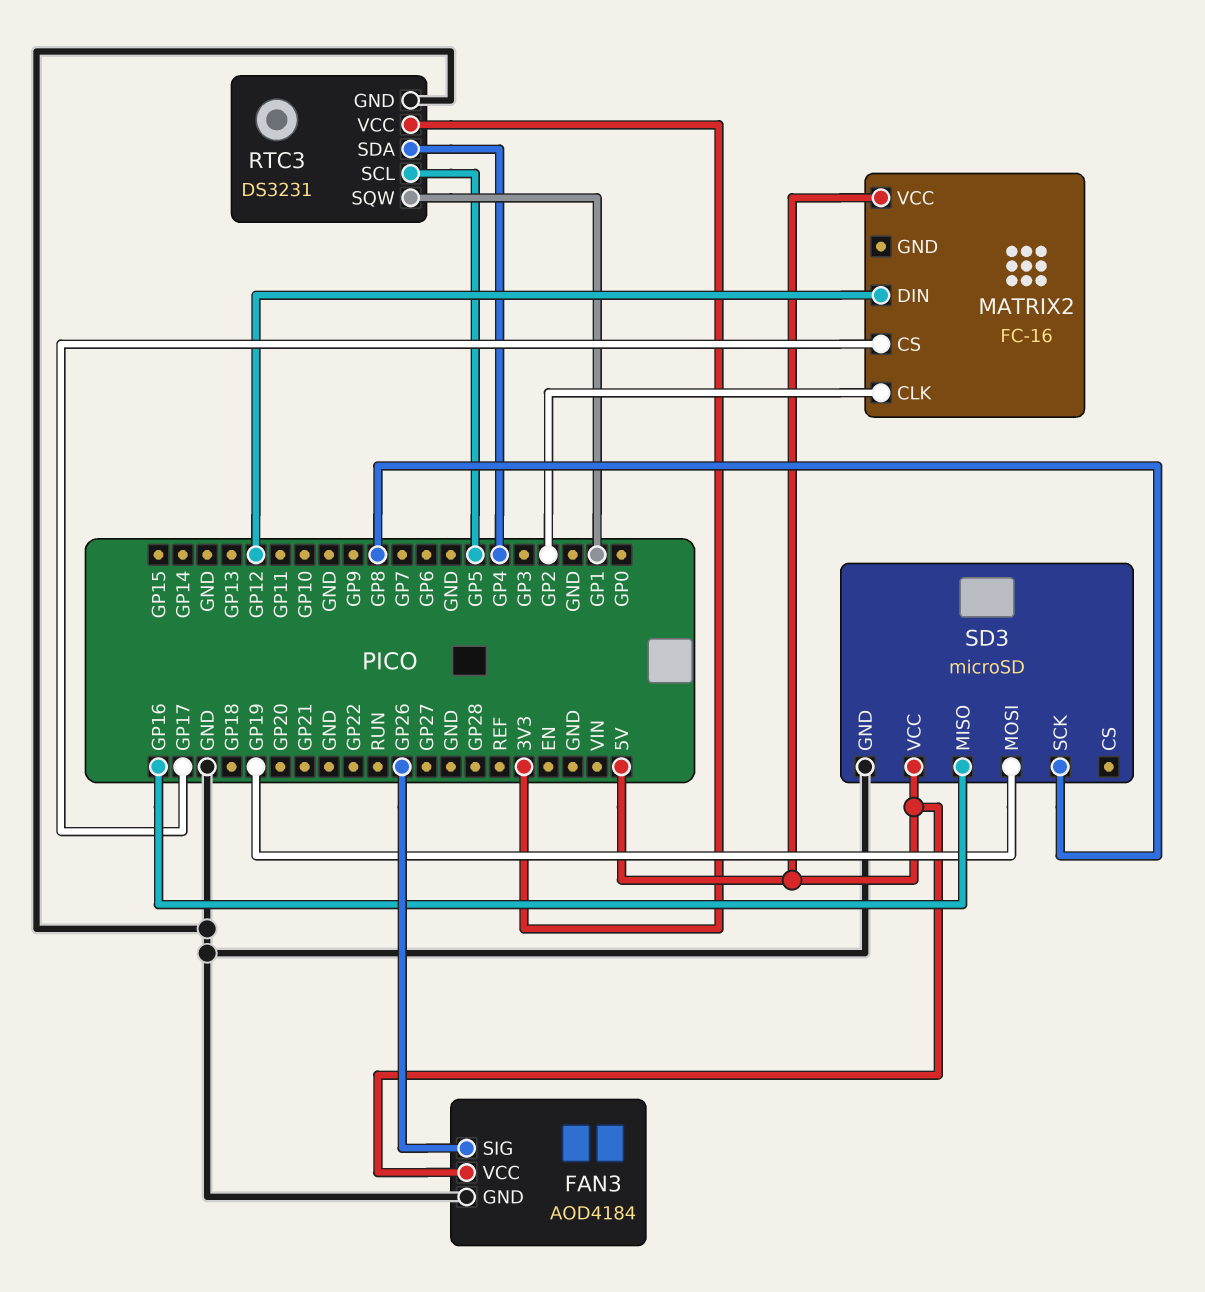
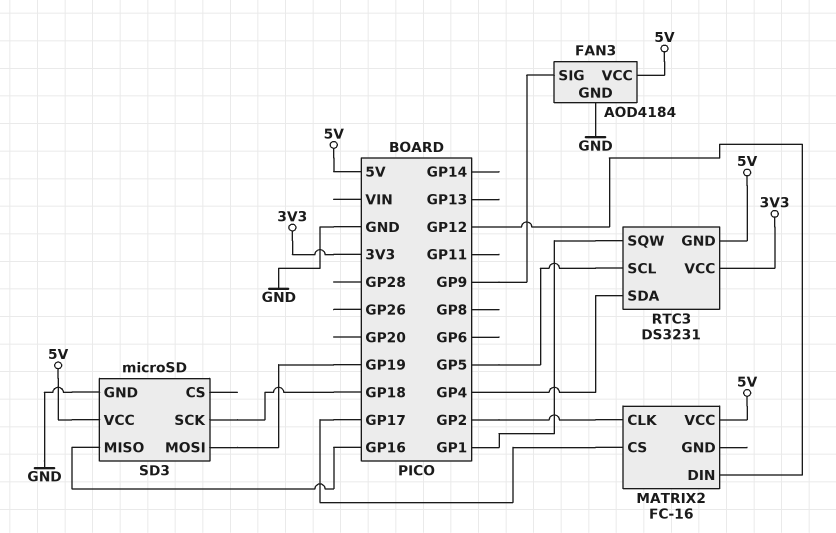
FAN3 pin SIG: GP26 -> GP9
RTC3 pin GND: GND -> 5V
SD3 pin SCK: GP8 -> GP18

